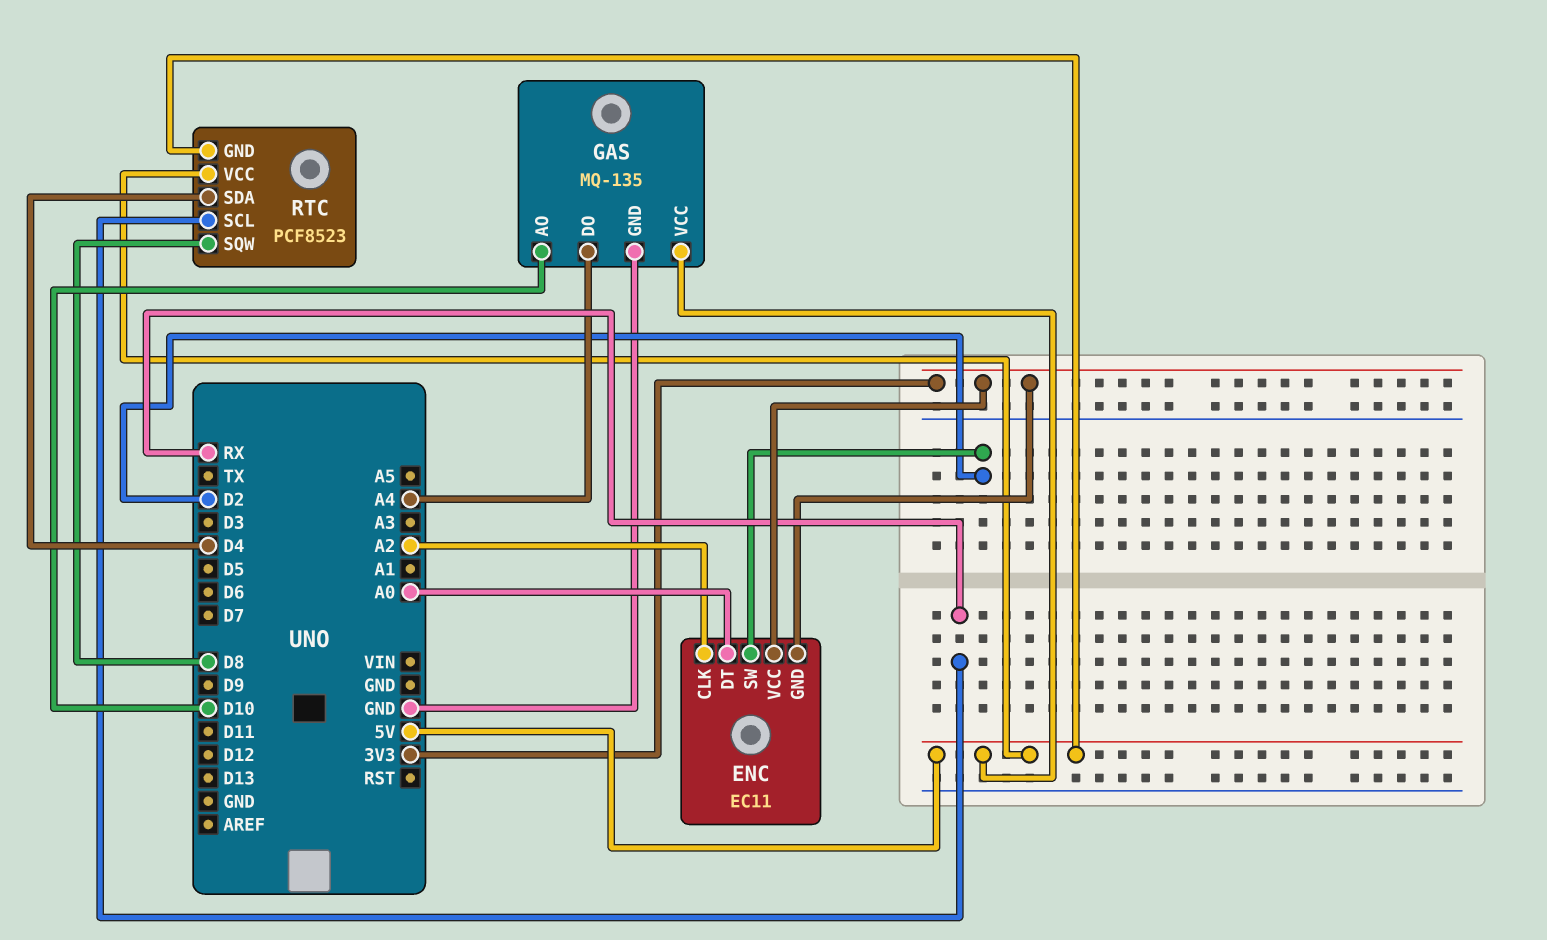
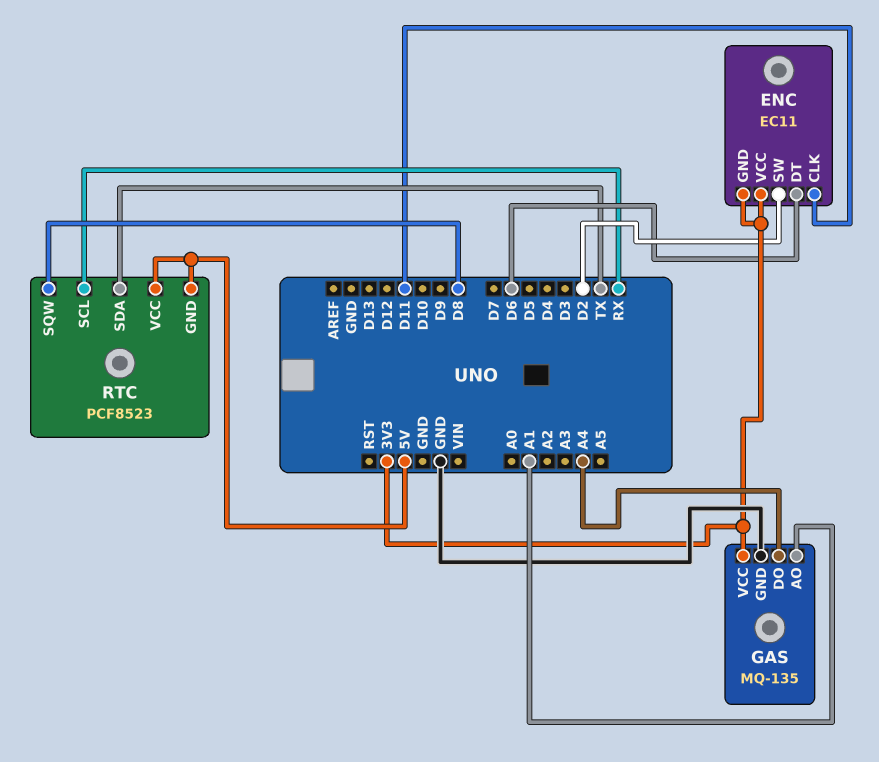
ENC pin CLK: A2 -> D11
ENC pin DT: A0 -> D6
GAS pin AO: D10 -> A1
GAS pin VCC: 5V -> 3V3
RTC pin SDA: D4 -> TX

